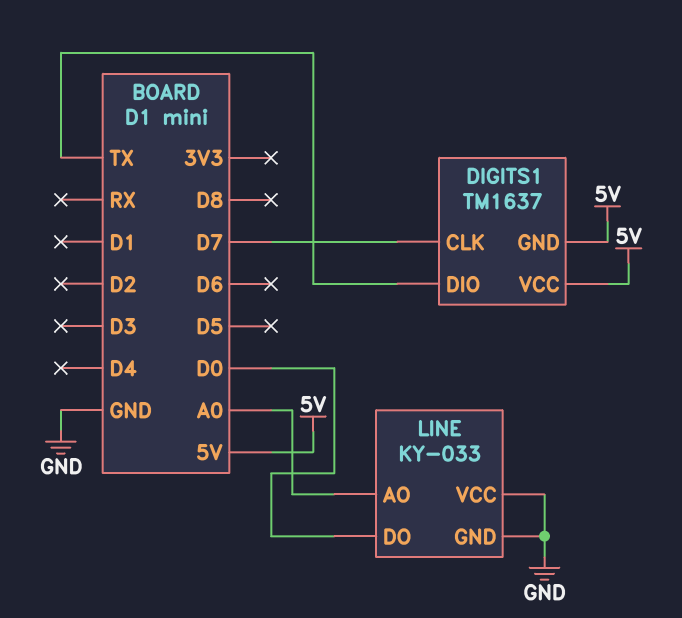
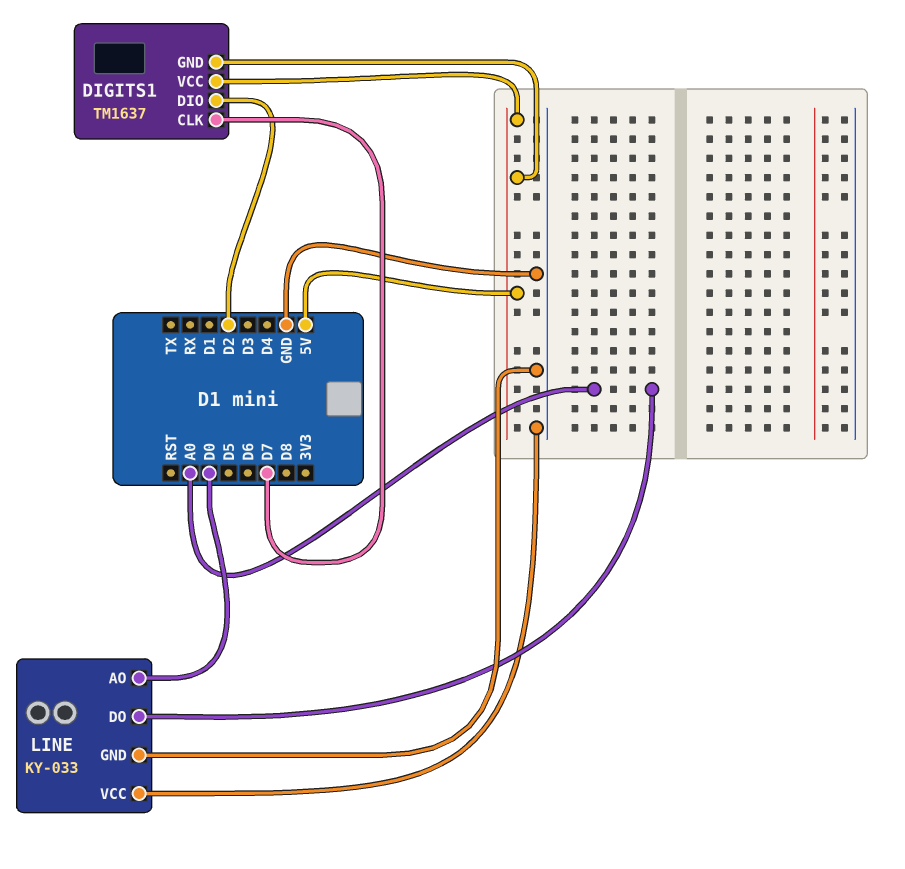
DIGITS1 pin DIO: TX -> D2
LINE pin AO: A0 -> D0
LINE pin DO: D0 -> A0

